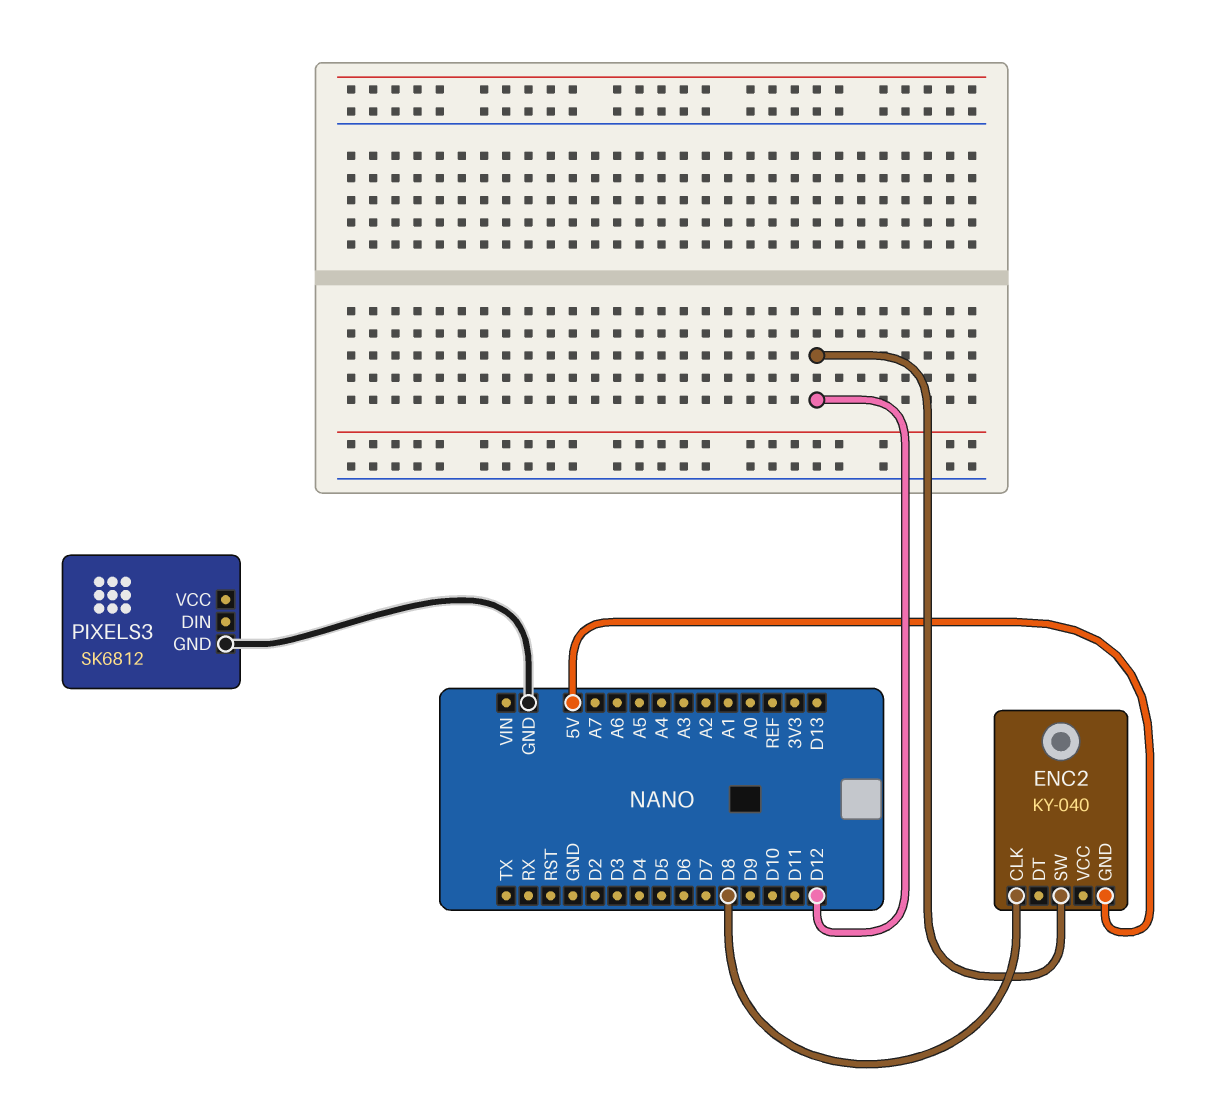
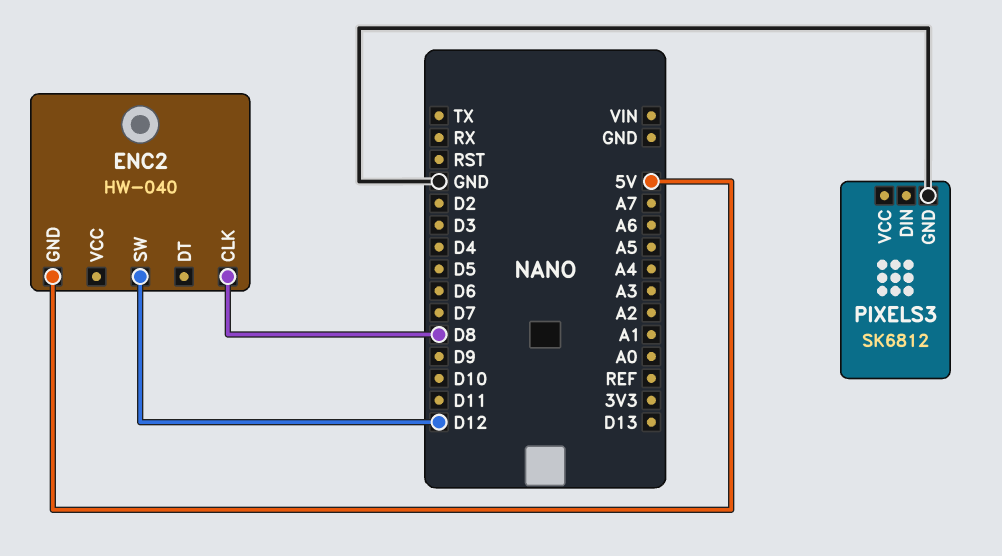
ENC2: KY-040 -> HW-040

